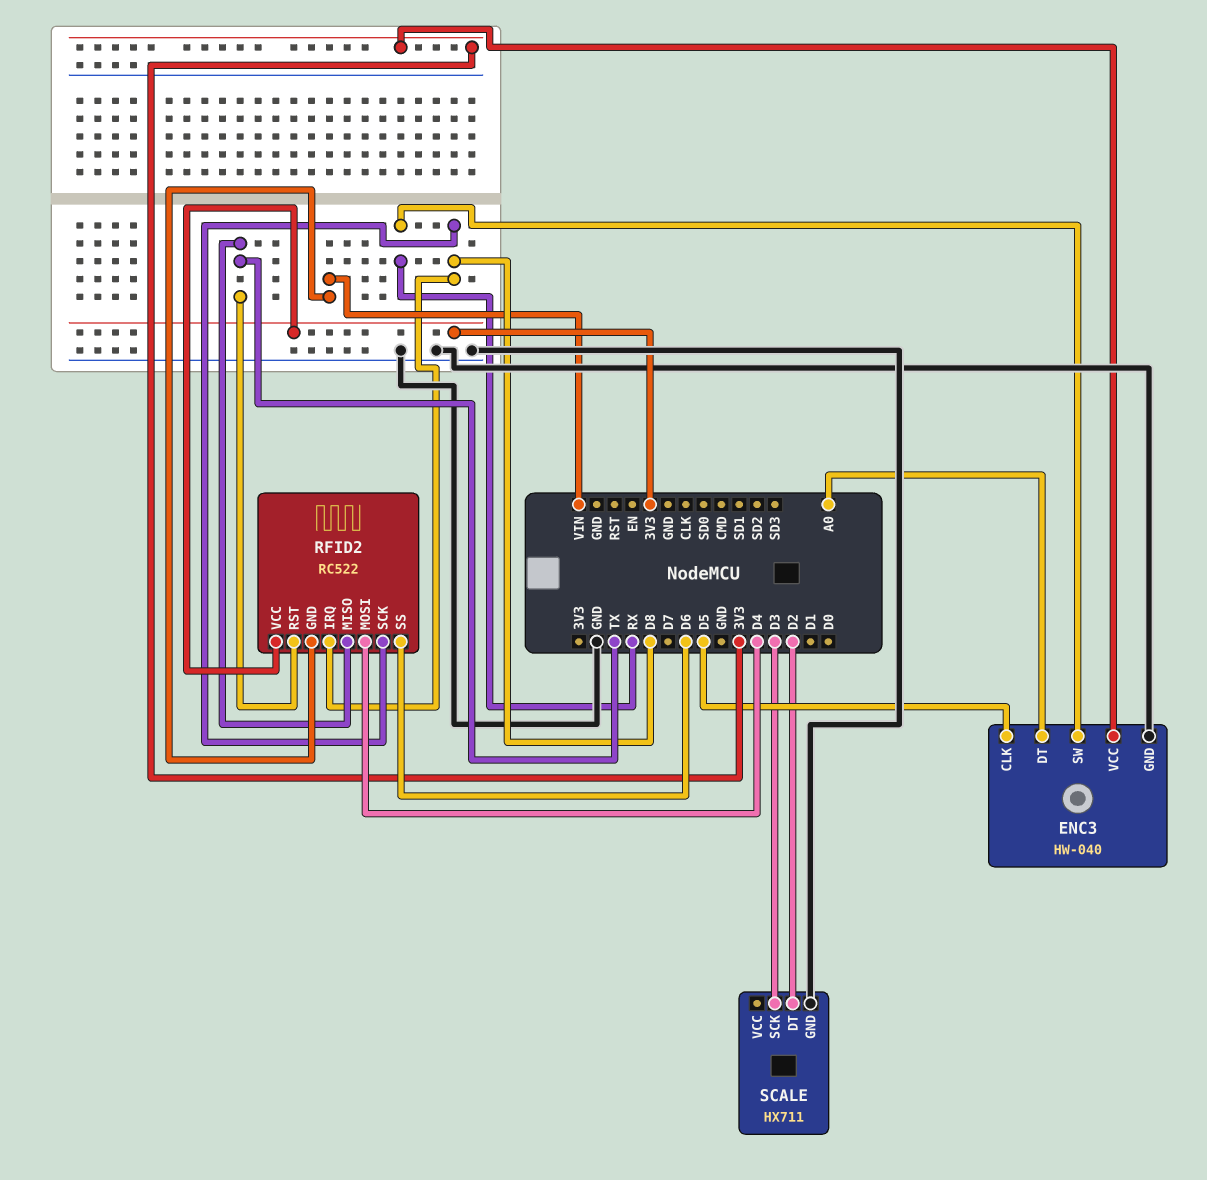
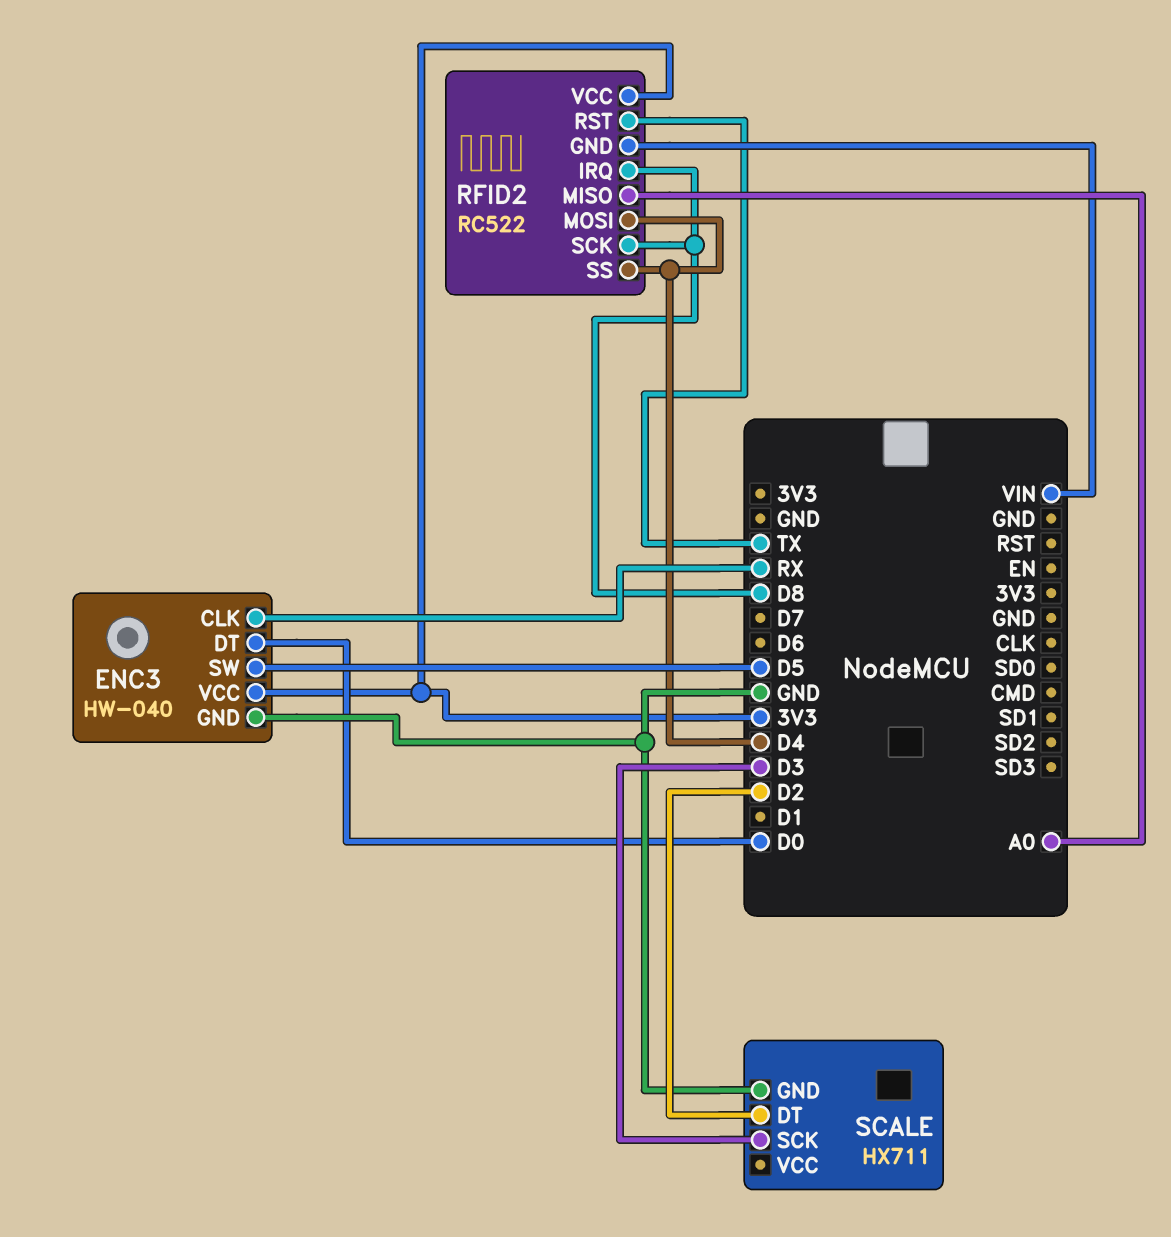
ENC3 pin CLK: D5 -> RX
ENC3 pin DT: A0 -> D0
ENC3 pin SW: RX -> D5
RFID2 pin MISO: TX -> A0
RFID2 pin SS: D6 -> D4

